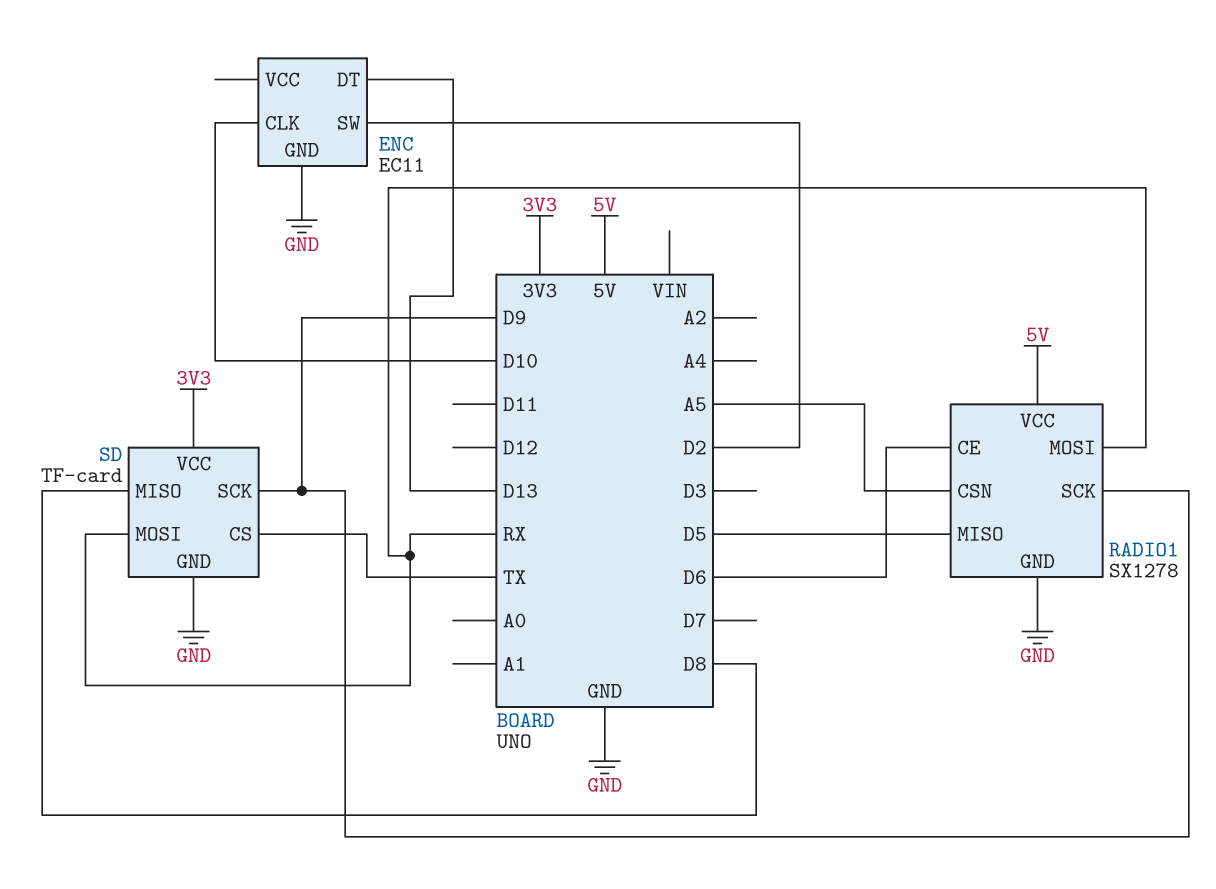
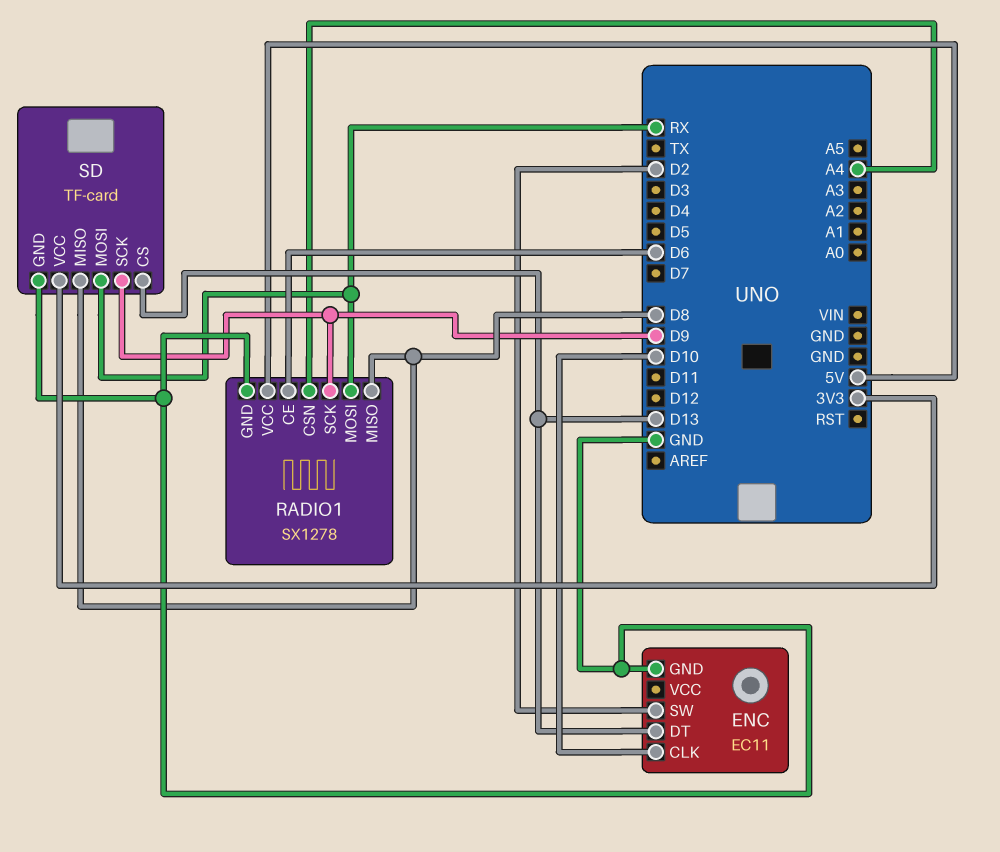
RADIO1 pin CSN: A5 -> A4
RADIO1 pin MISO: D5 -> D8
SD pin CS: TX -> D13

